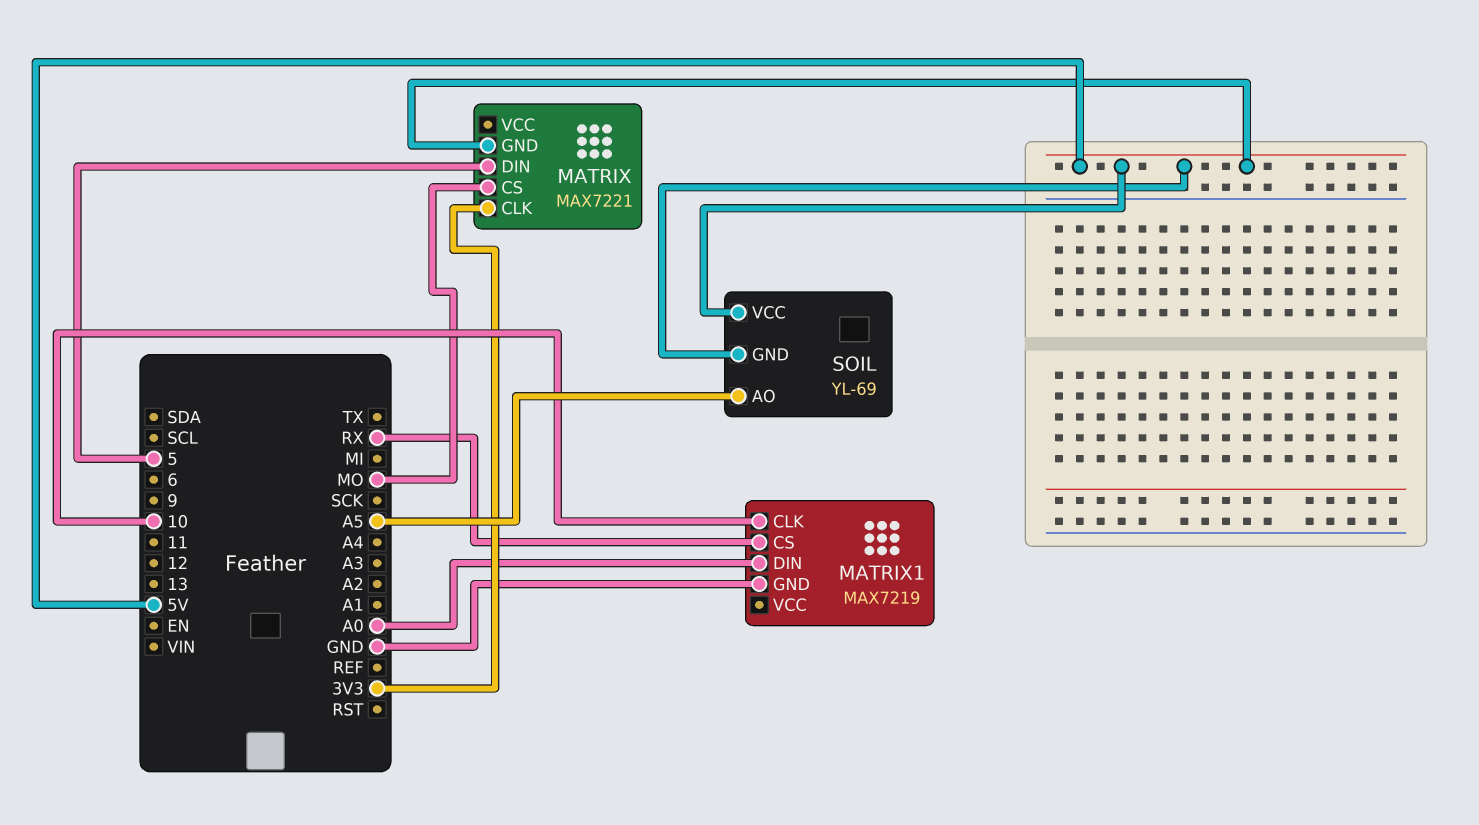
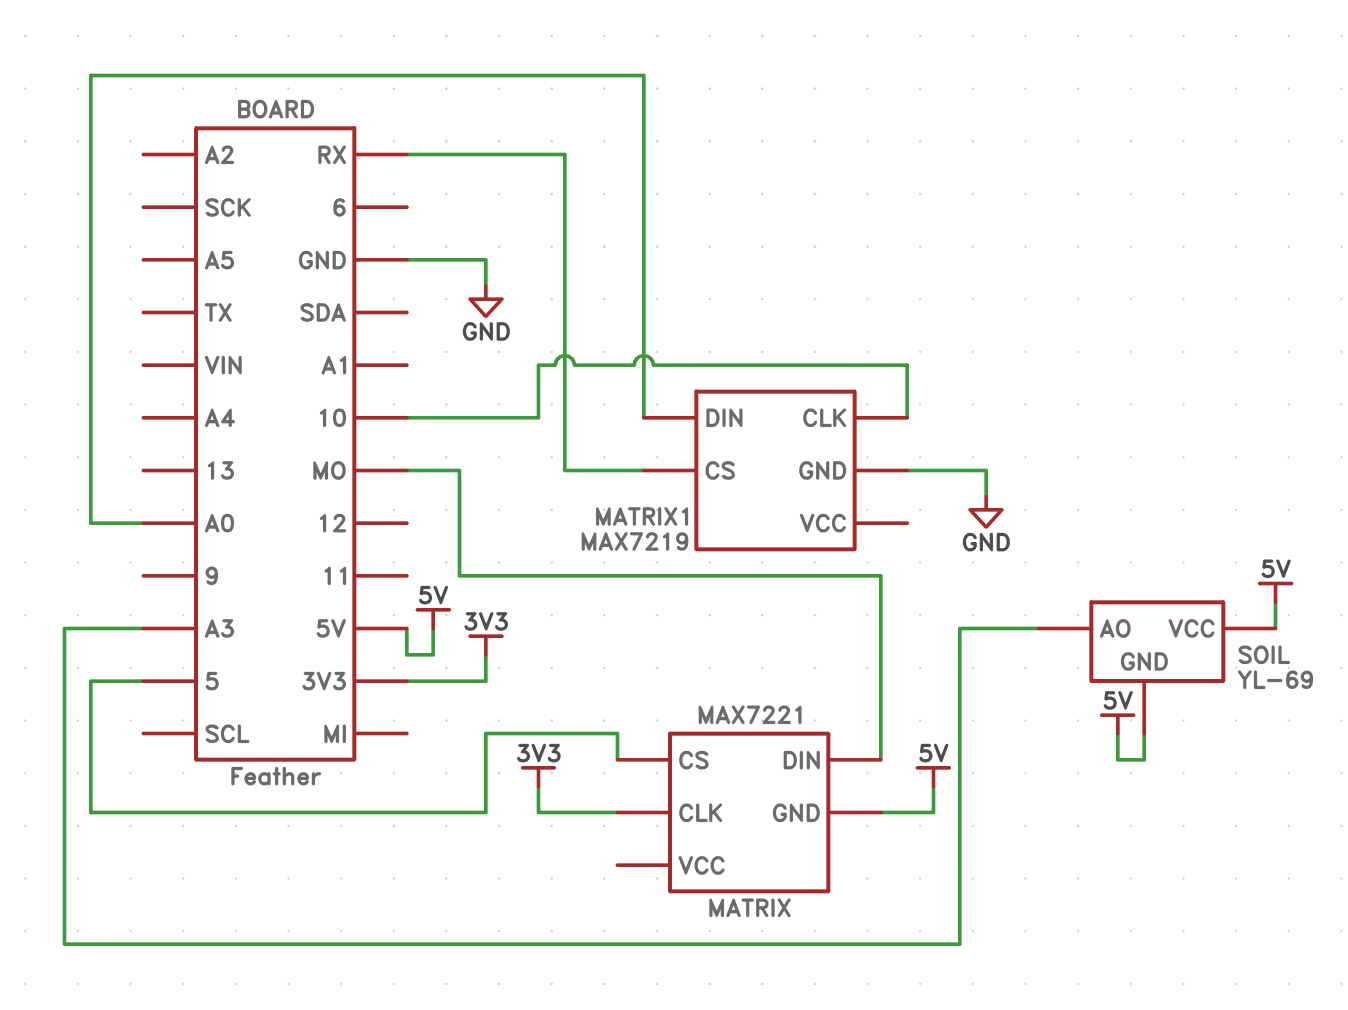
MATRIX pin CS: MO -> 5
MATRIX pin DIN: 5 -> MO
SOIL pin AO: A5 -> A3

